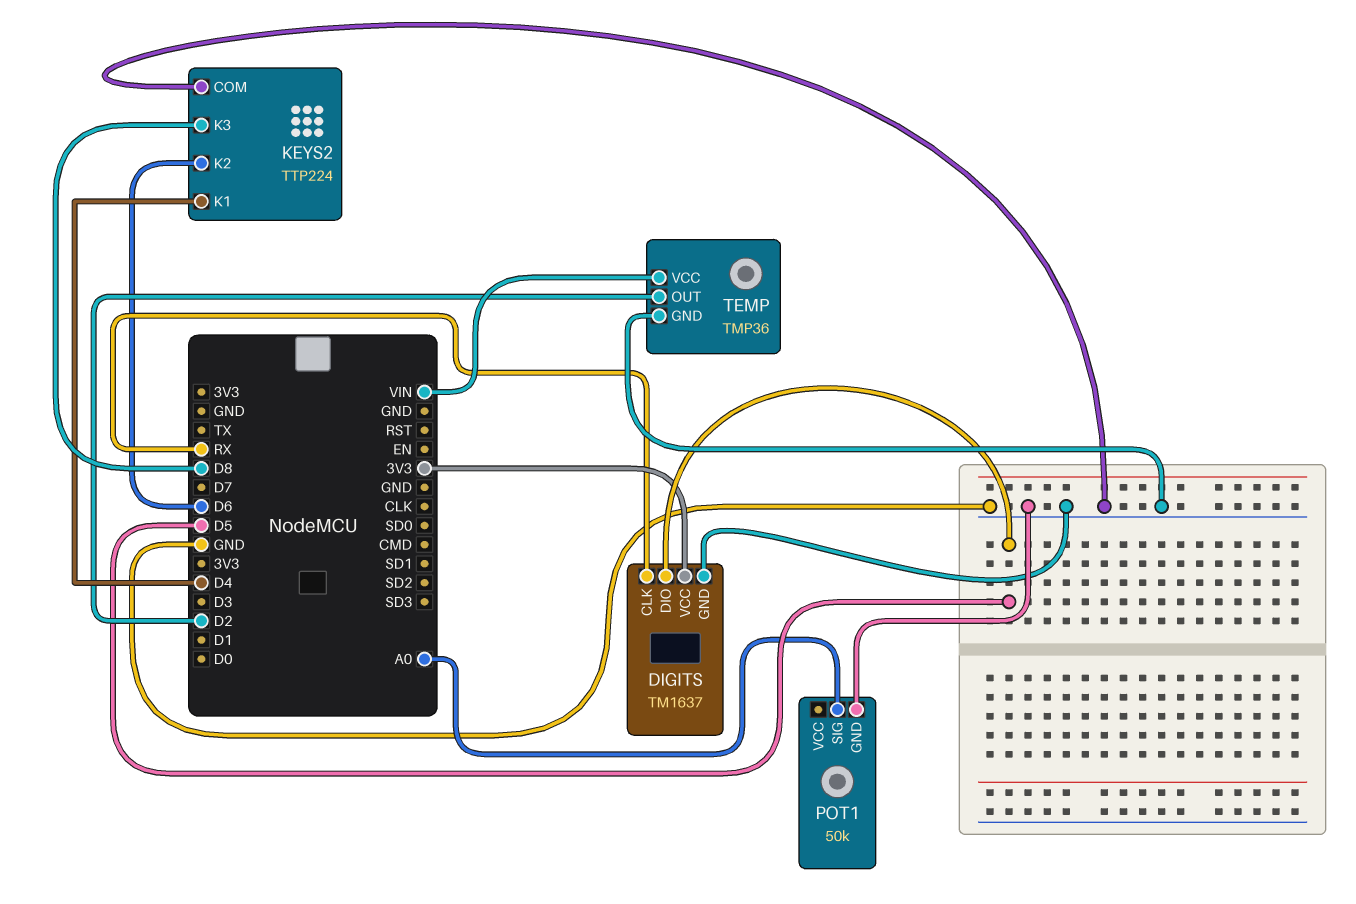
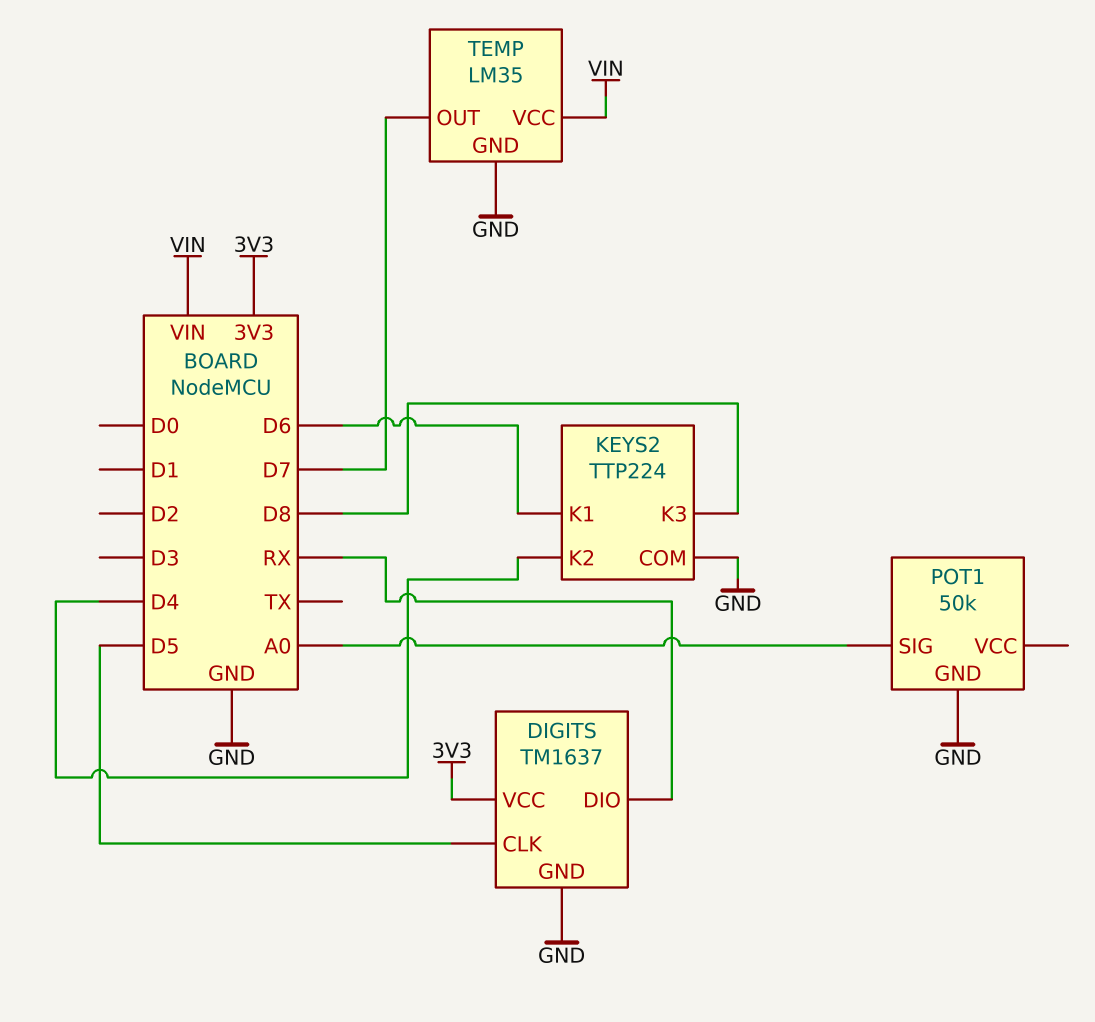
DIGITS pin CLK: RX -> D5
DIGITS pin DIO: D5 -> RX
KEYS2 pin K1: D4 -> D6
KEYS2 pin K2: D6 -> D4
TEMP: TMP36 -> LM35
TEMP pin OUT: D2 -> D7

